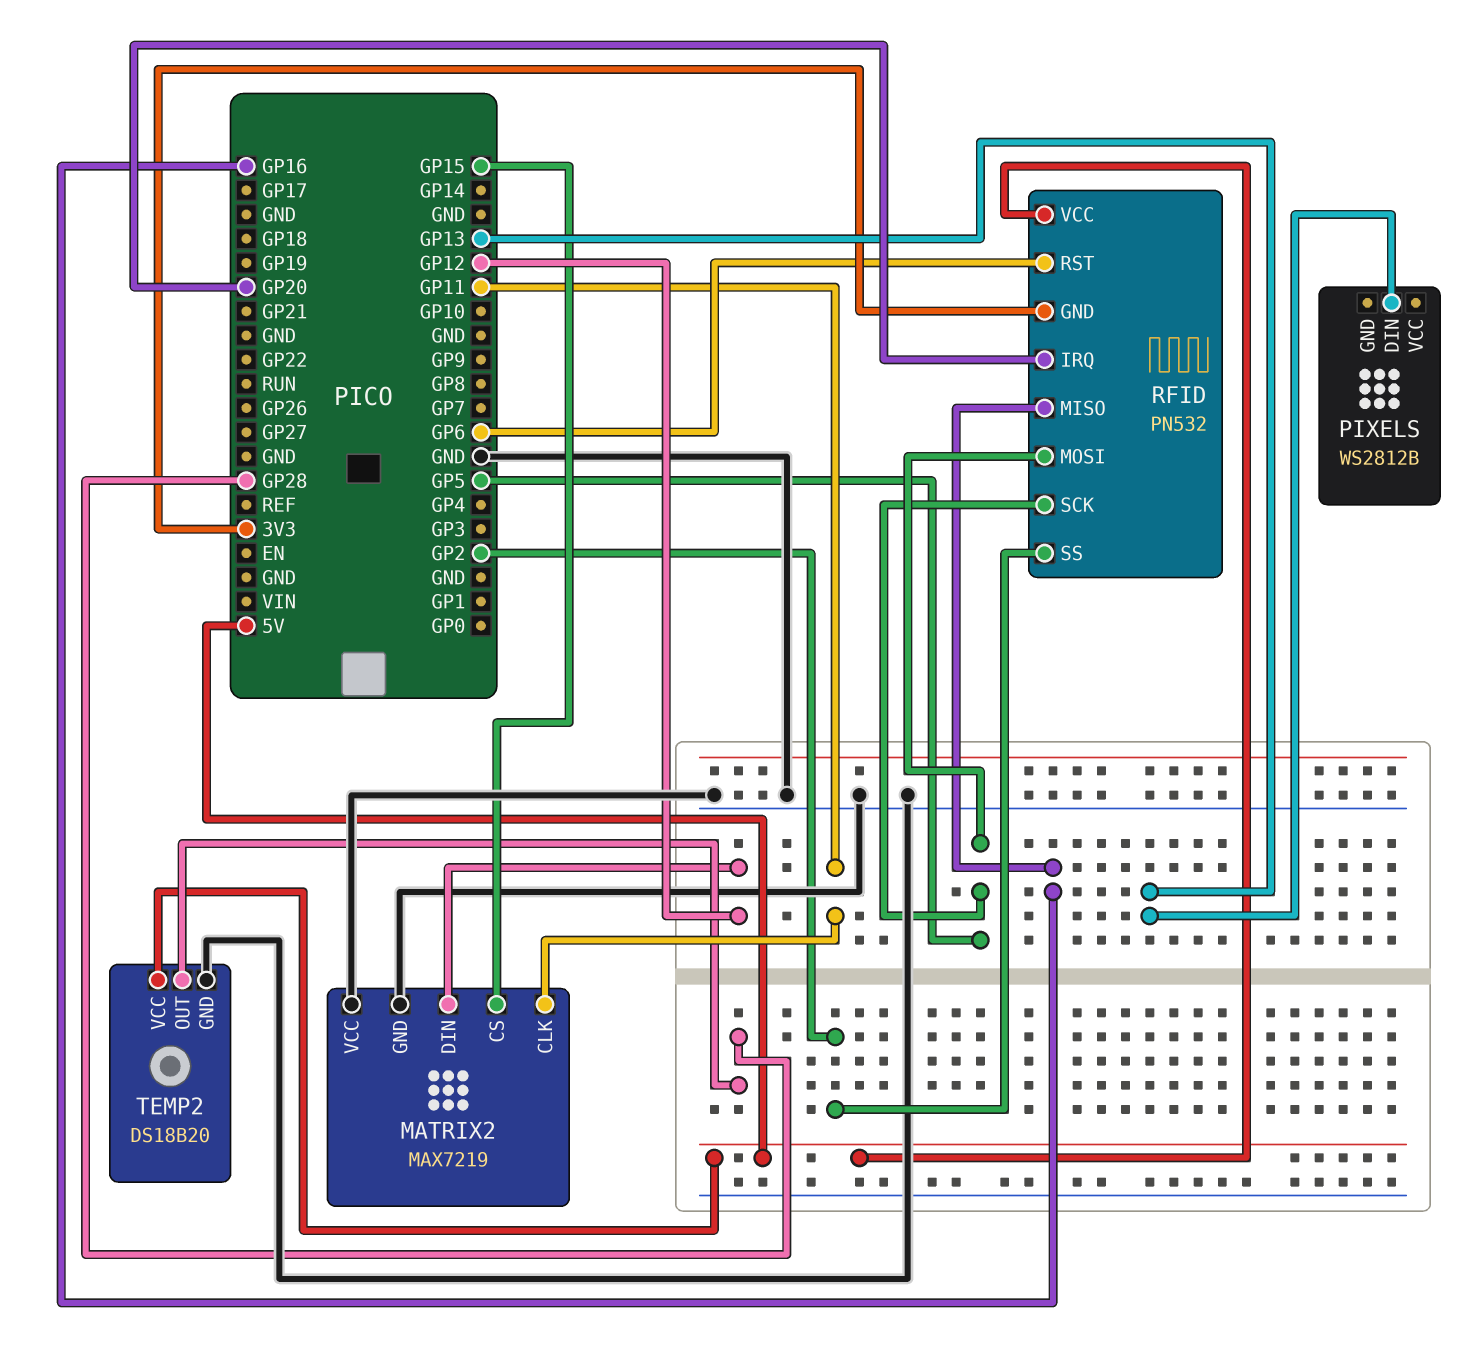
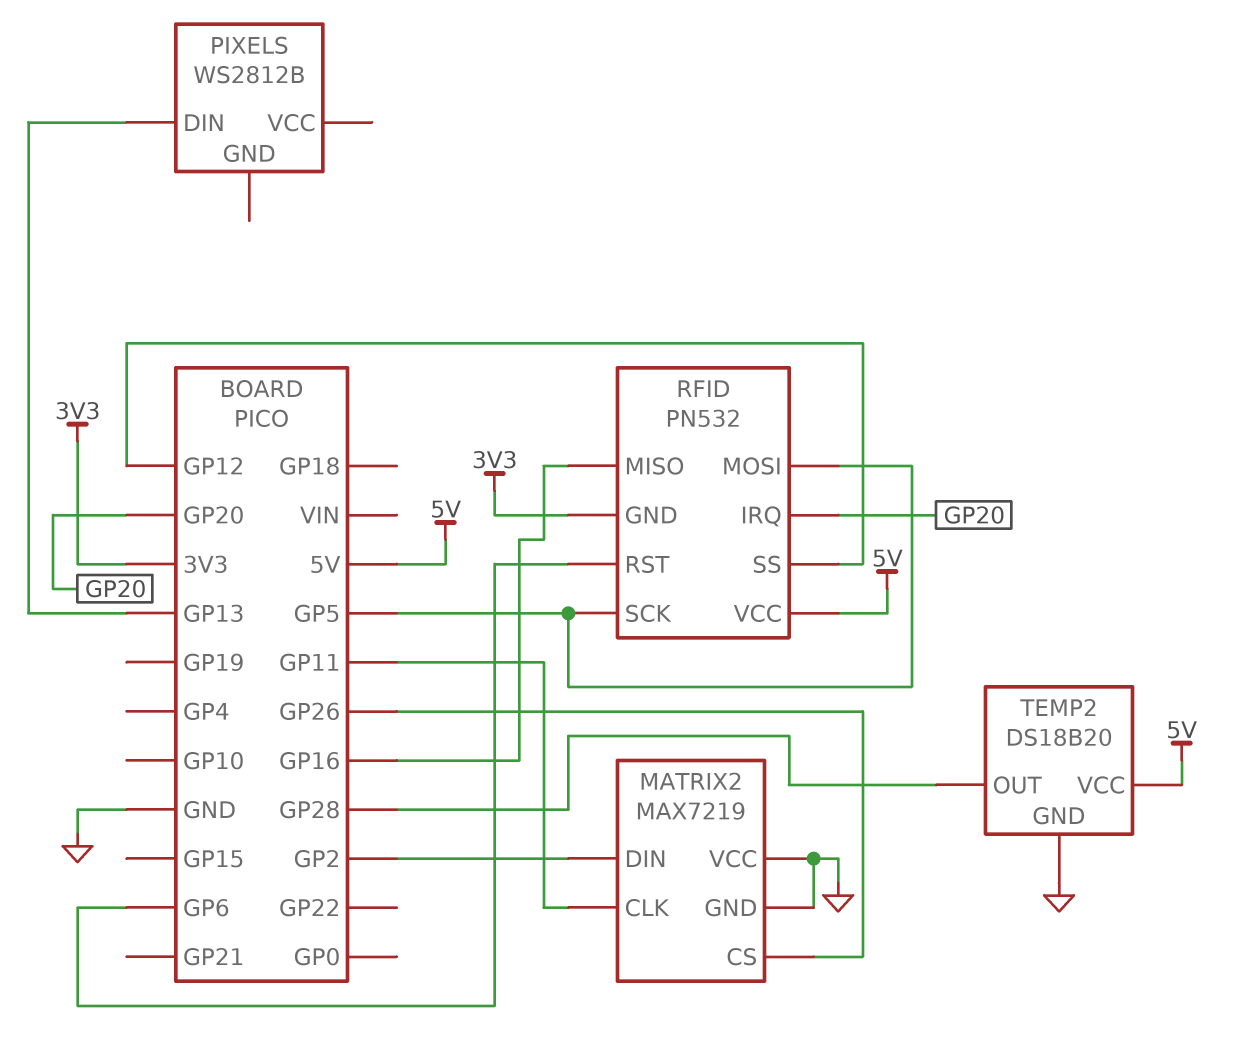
MATRIX2 pin CS: GP15 -> GP26
MATRIX2 pin DIN: GP12 -> GP2
RFID pin SS: GP2 -> GP12

